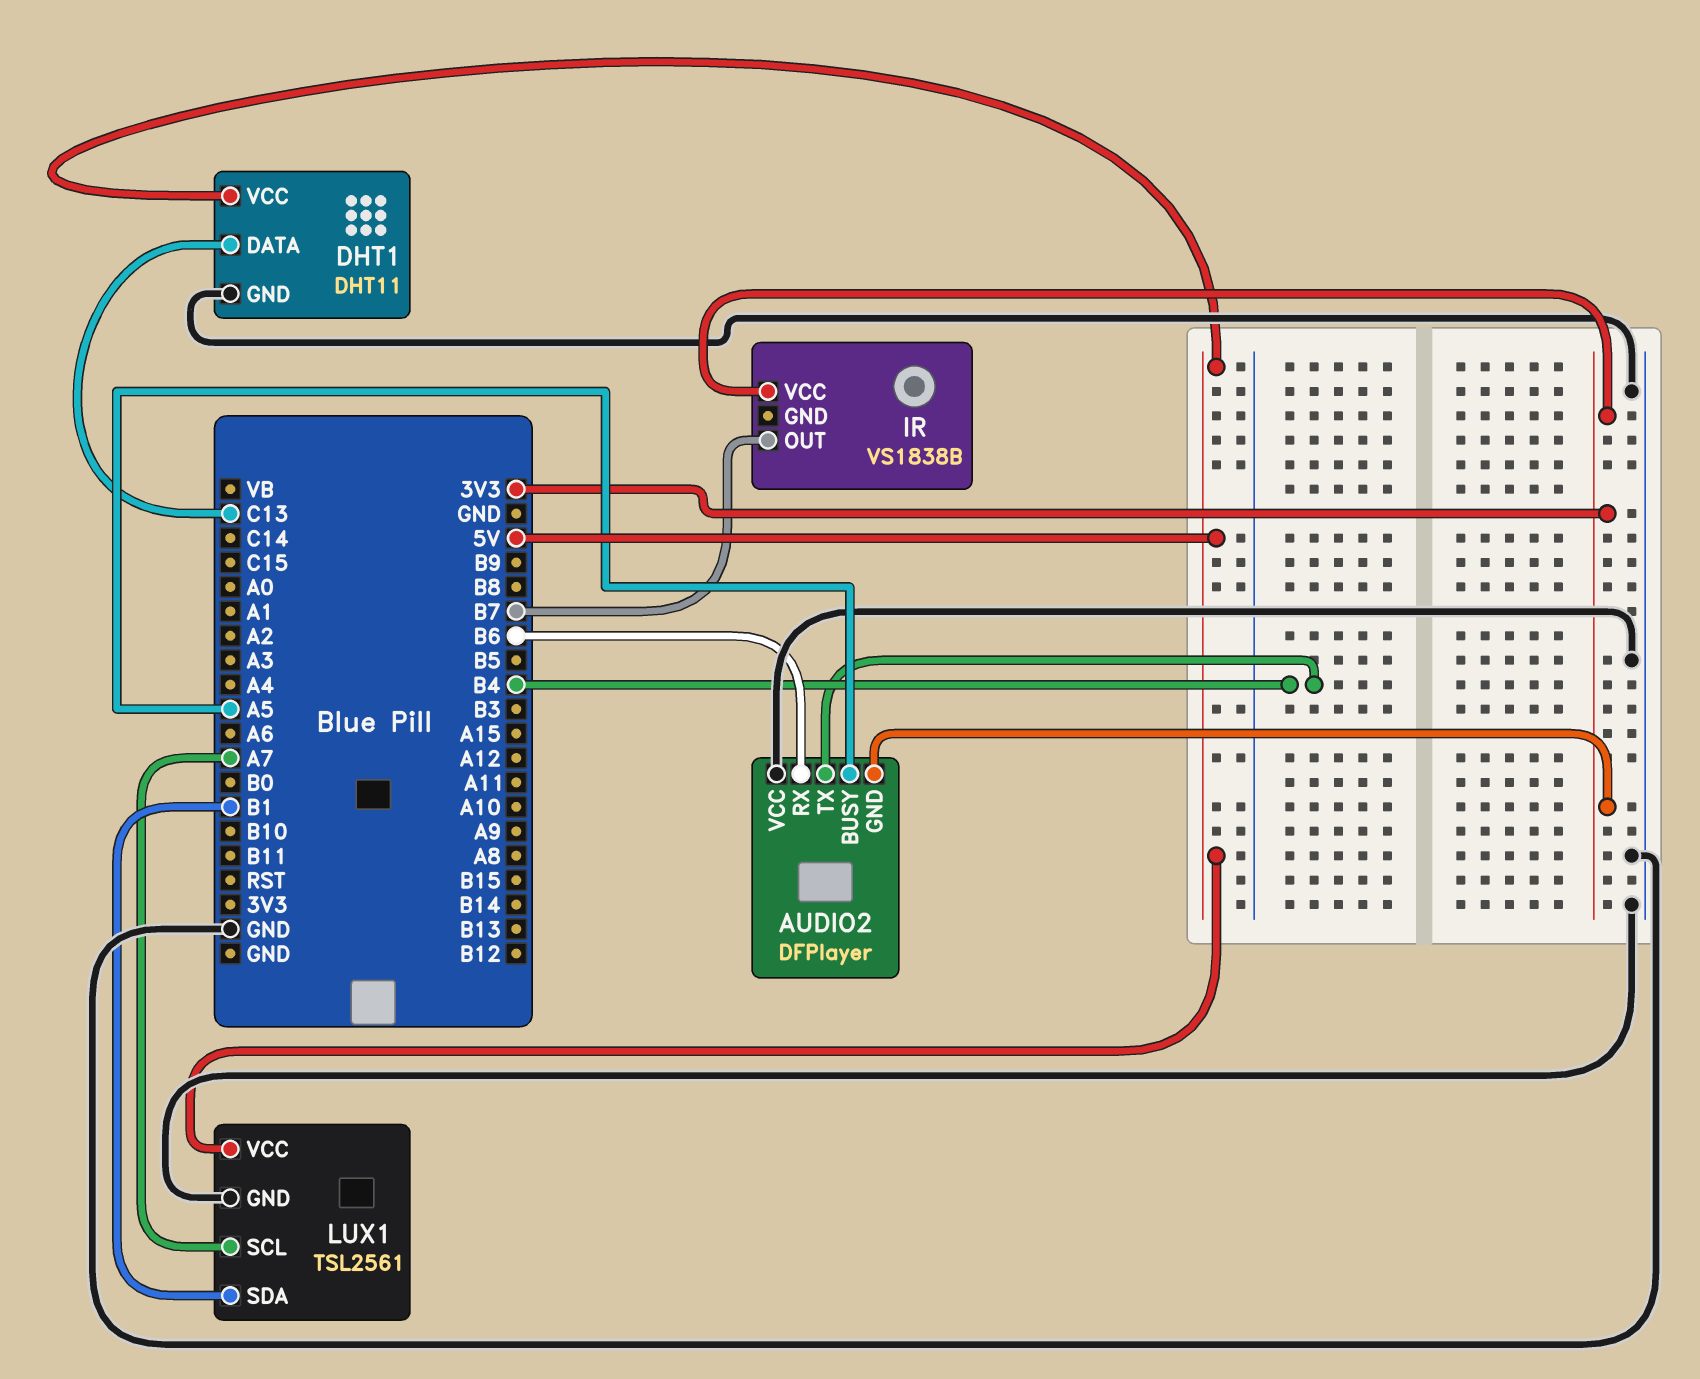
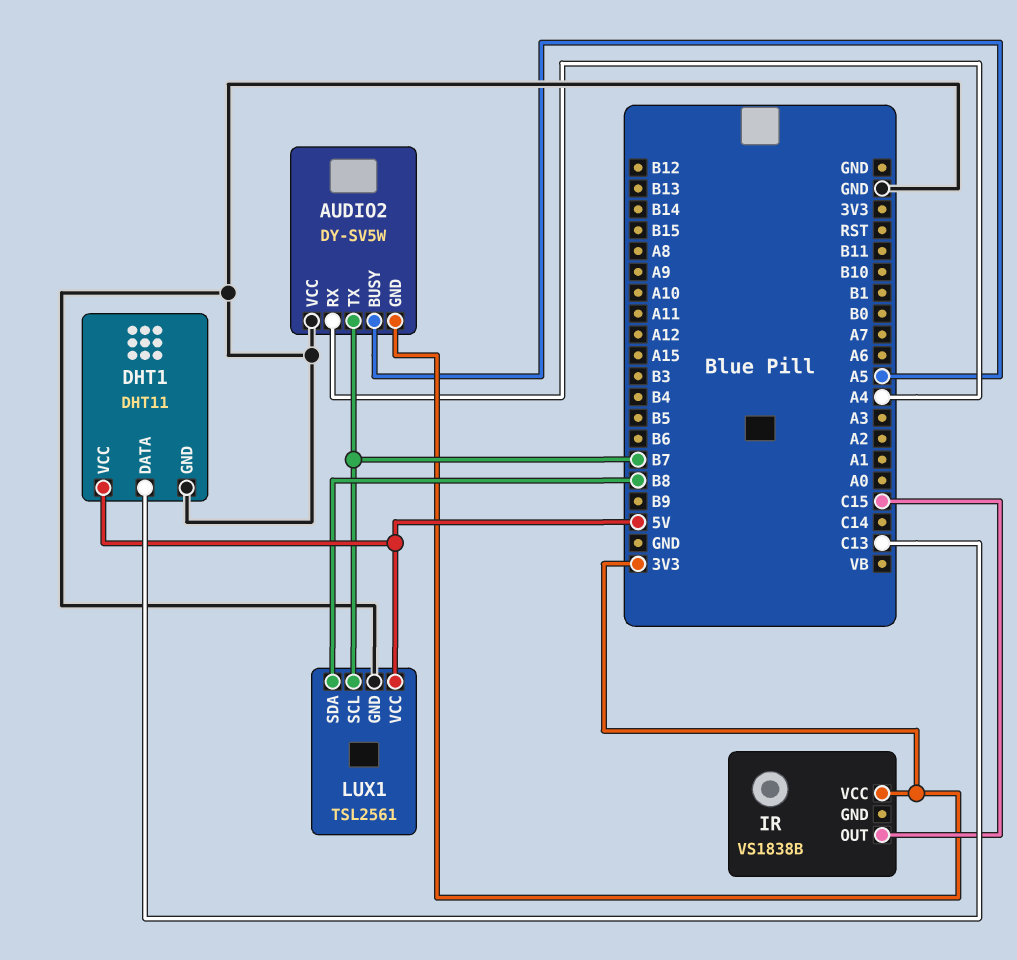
AUDIO2: DFPlayer -> DY-SV5W
AUDIO2 pin RX: B6 -> A4
AUDIO2 pin TX: B4 -> B7
IR pin OUT: B7 -> C15
LUX1 pin SCL: A7 -> B7
LUX1 pin SDA: B1 -> B8

